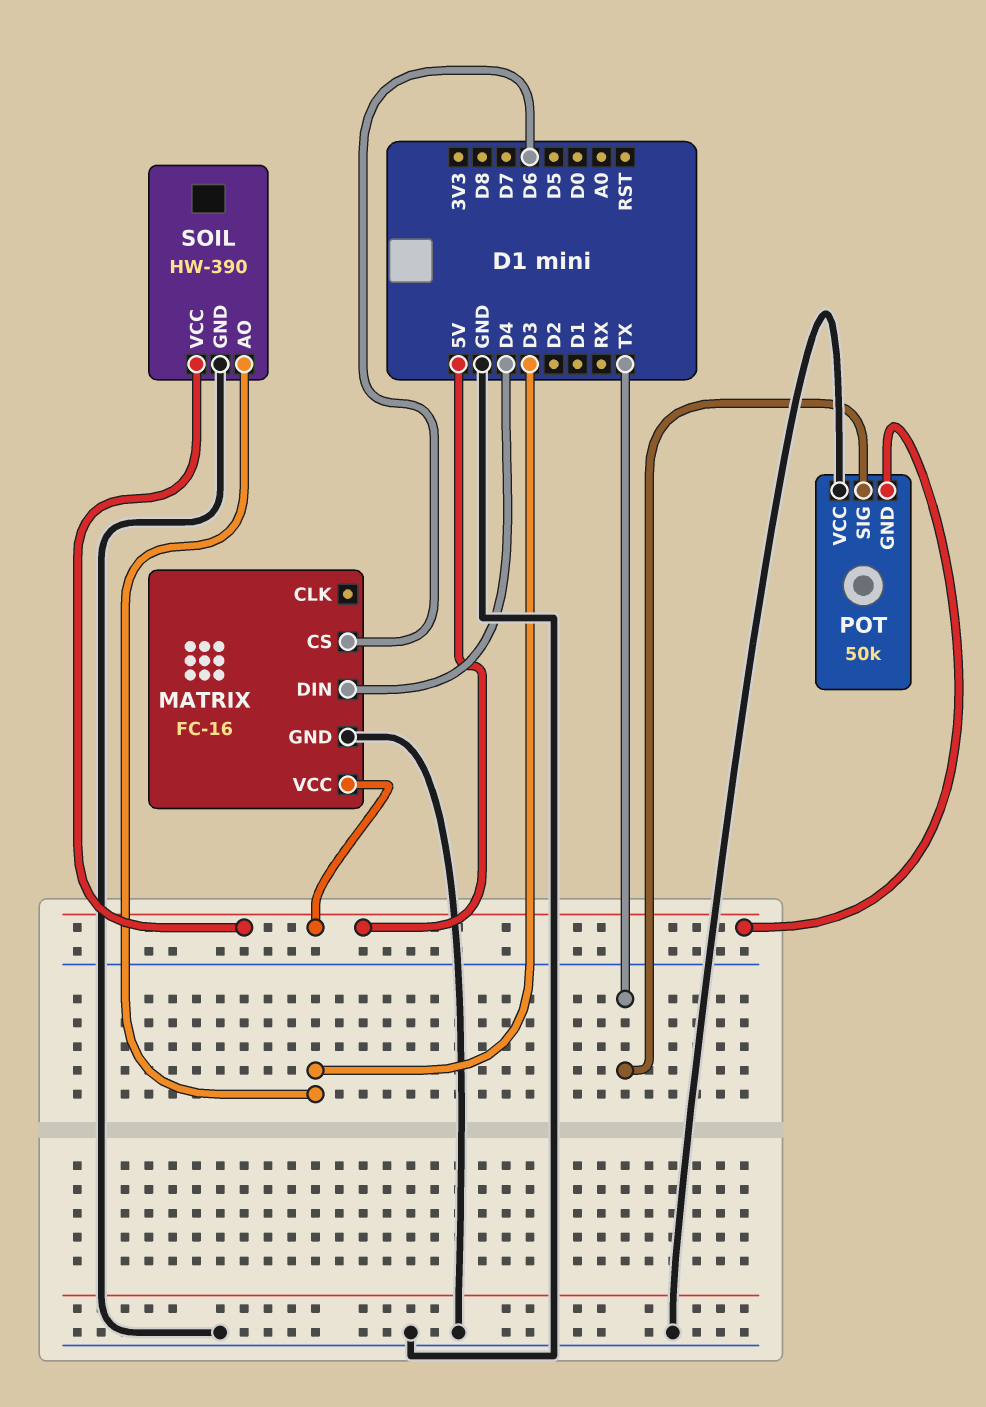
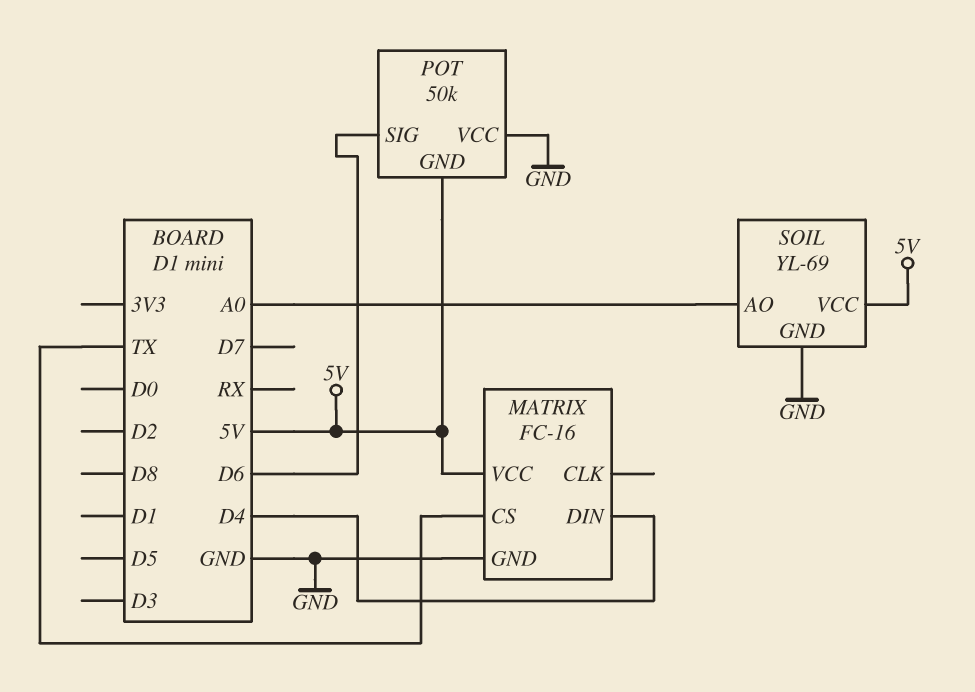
MATRIX pin CS: D6 -> TX
POT pin SIG: TX -> D6
SOIL: HW-390 -> YL-69
SOIL pin AO: D3 -> A0

